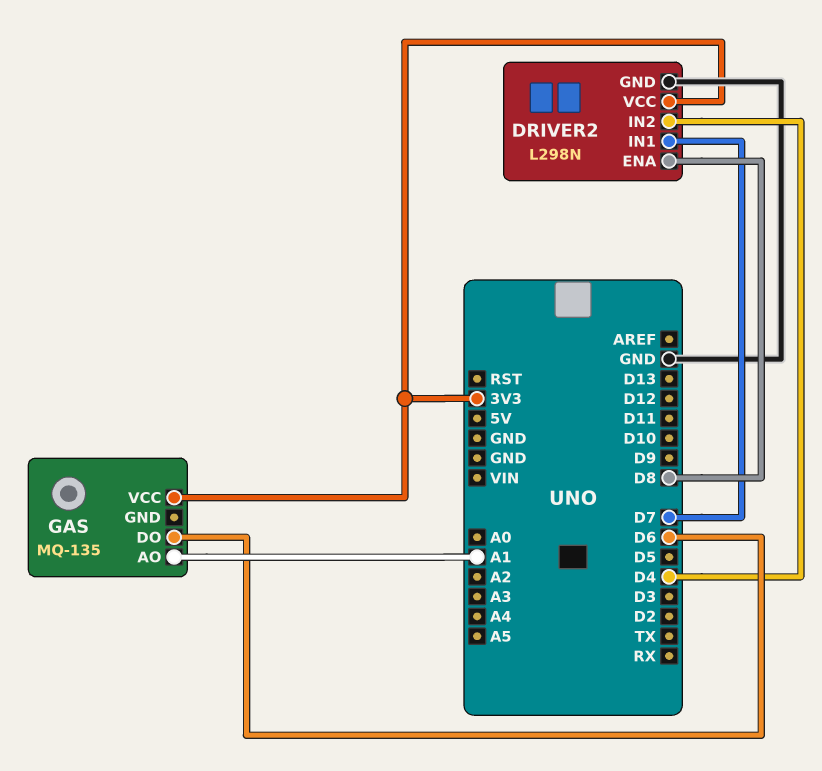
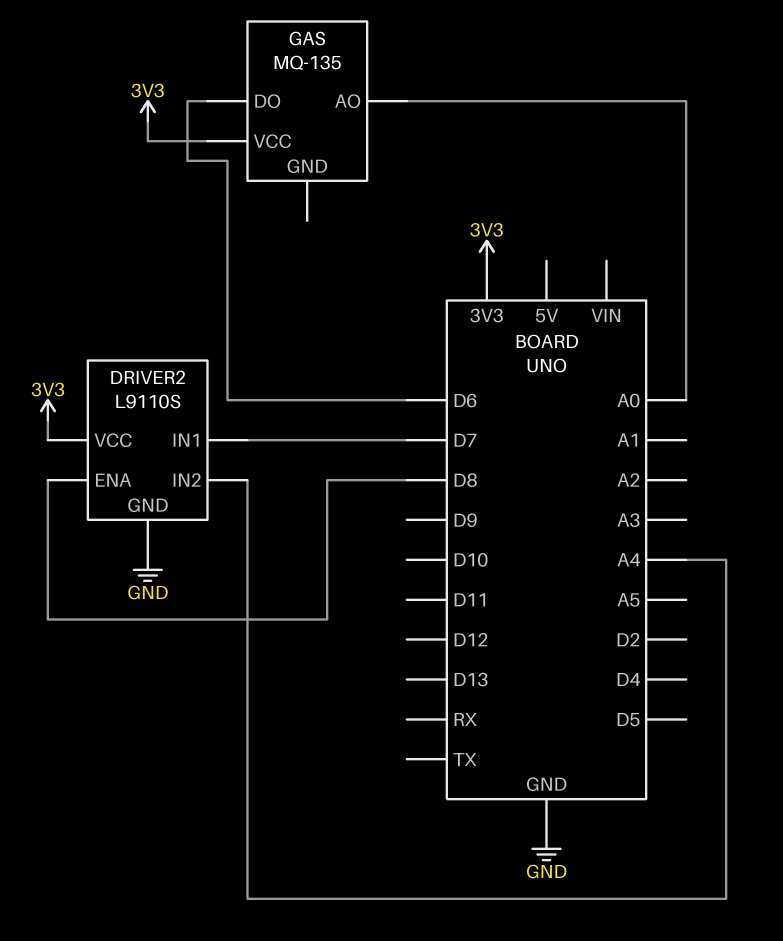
DRIVER2: L298N -> L9110S
DRIVER2 pin IN2: D4 -> A4
GAS pin AO: A1 -> A0

